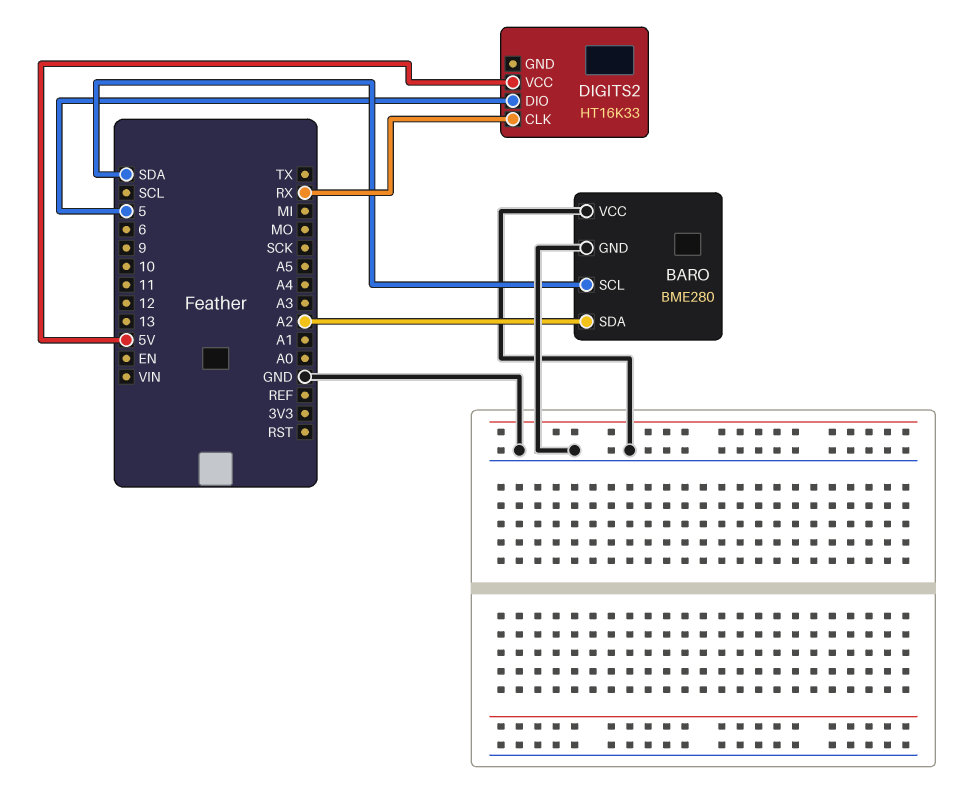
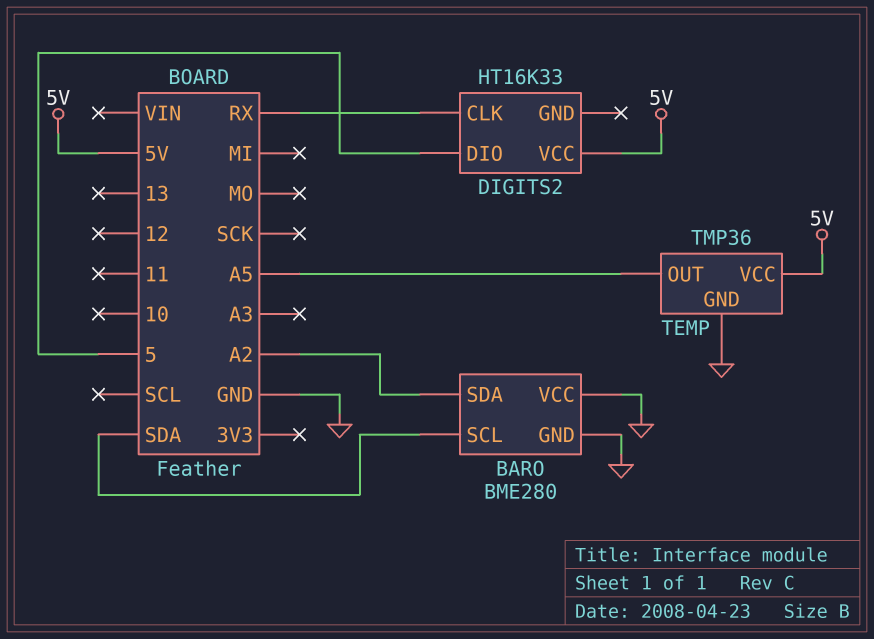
TEMP: none -> TMP36
TEMP pin GND: none -> GND
TEMP pin OUT: none -> A5
TEMP pin VCC: none -> 5V

